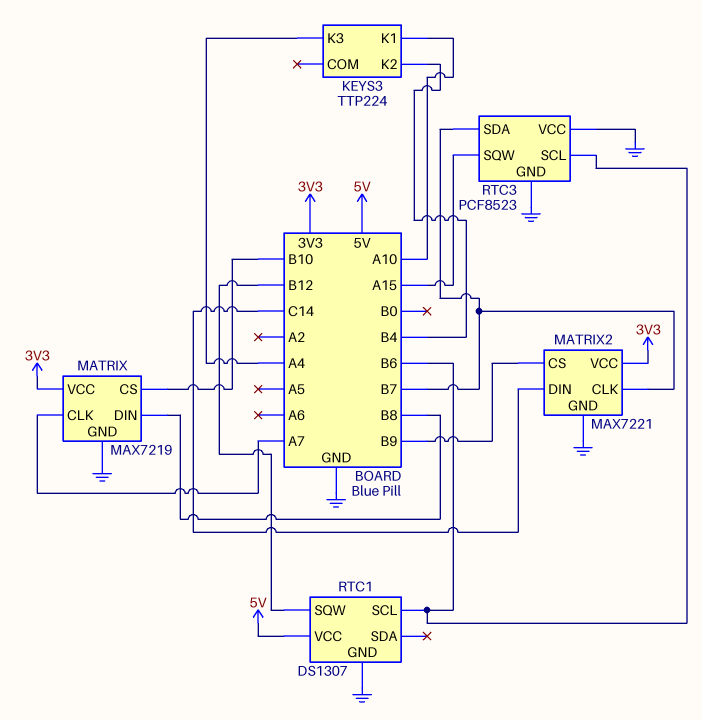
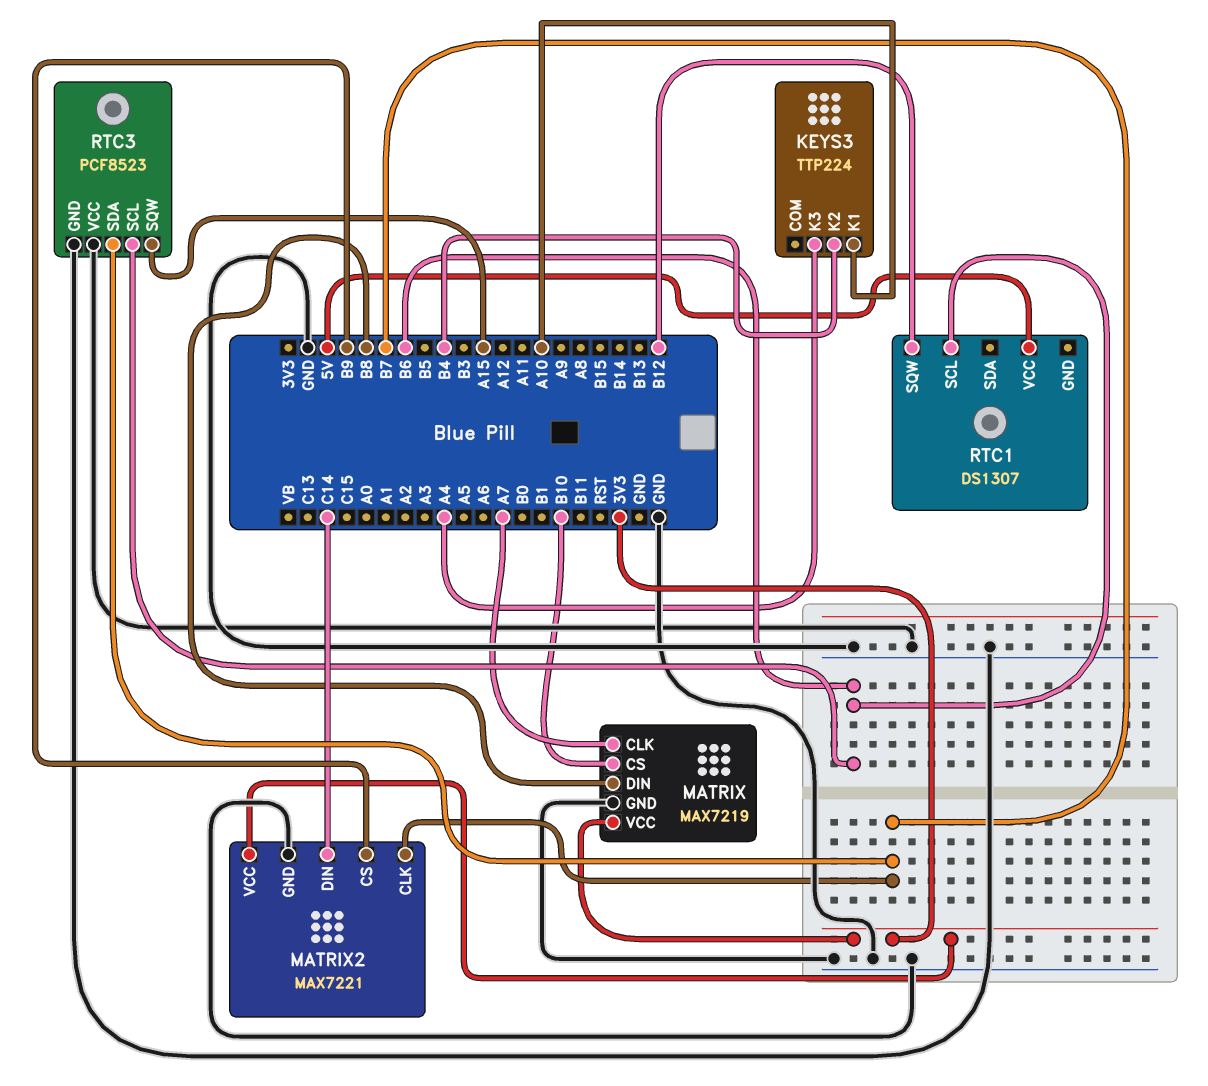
RTC1 pin GND: GND -> none

